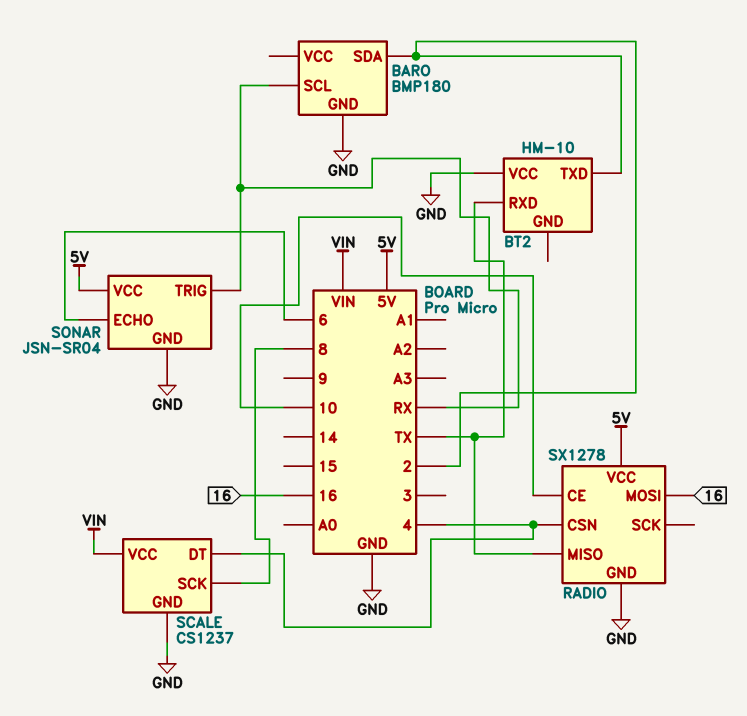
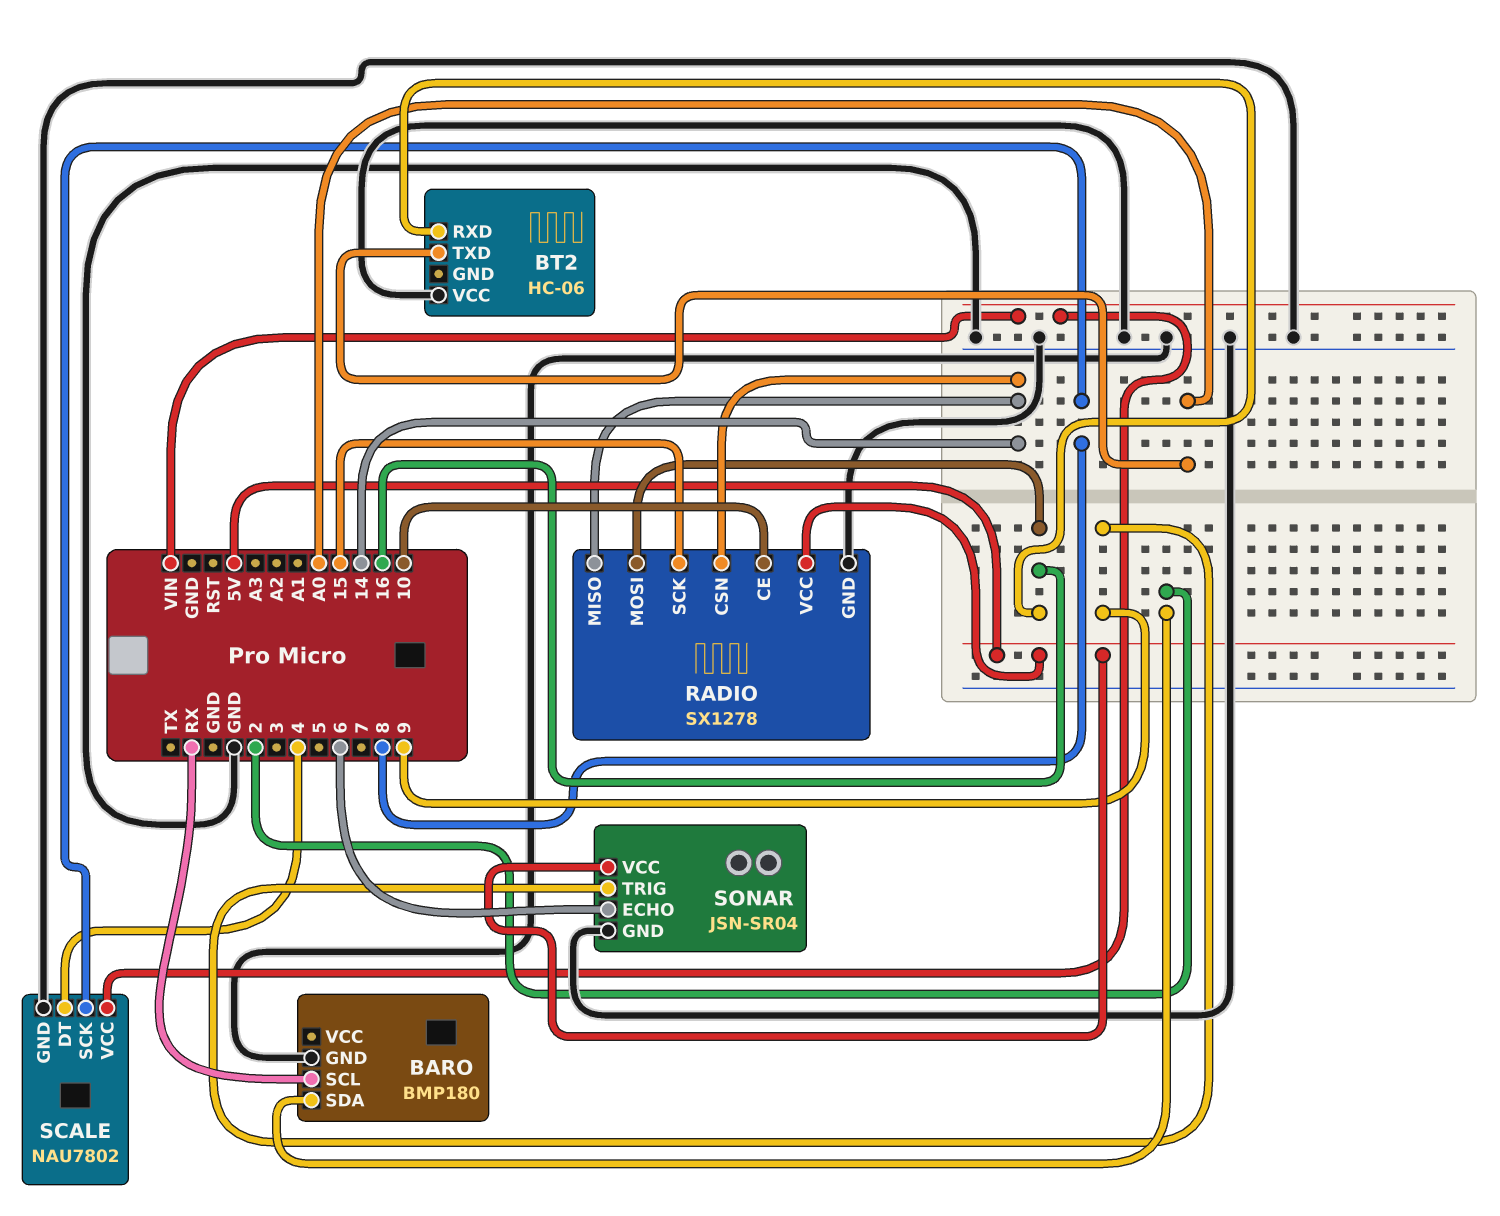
BT2: HM-10 -> HC-06
BT2 pin RXD: TX -> 16
BT2 pin TXD: 2 -> A0
RADIO pin CSN: 4 -> 14
RADIO pin MISO: TX -> 14
RADIO pin SCK: none -> 15
SCALE: CS1237 -> NAU7802
SONAR pin TRIG: RX -> 9

